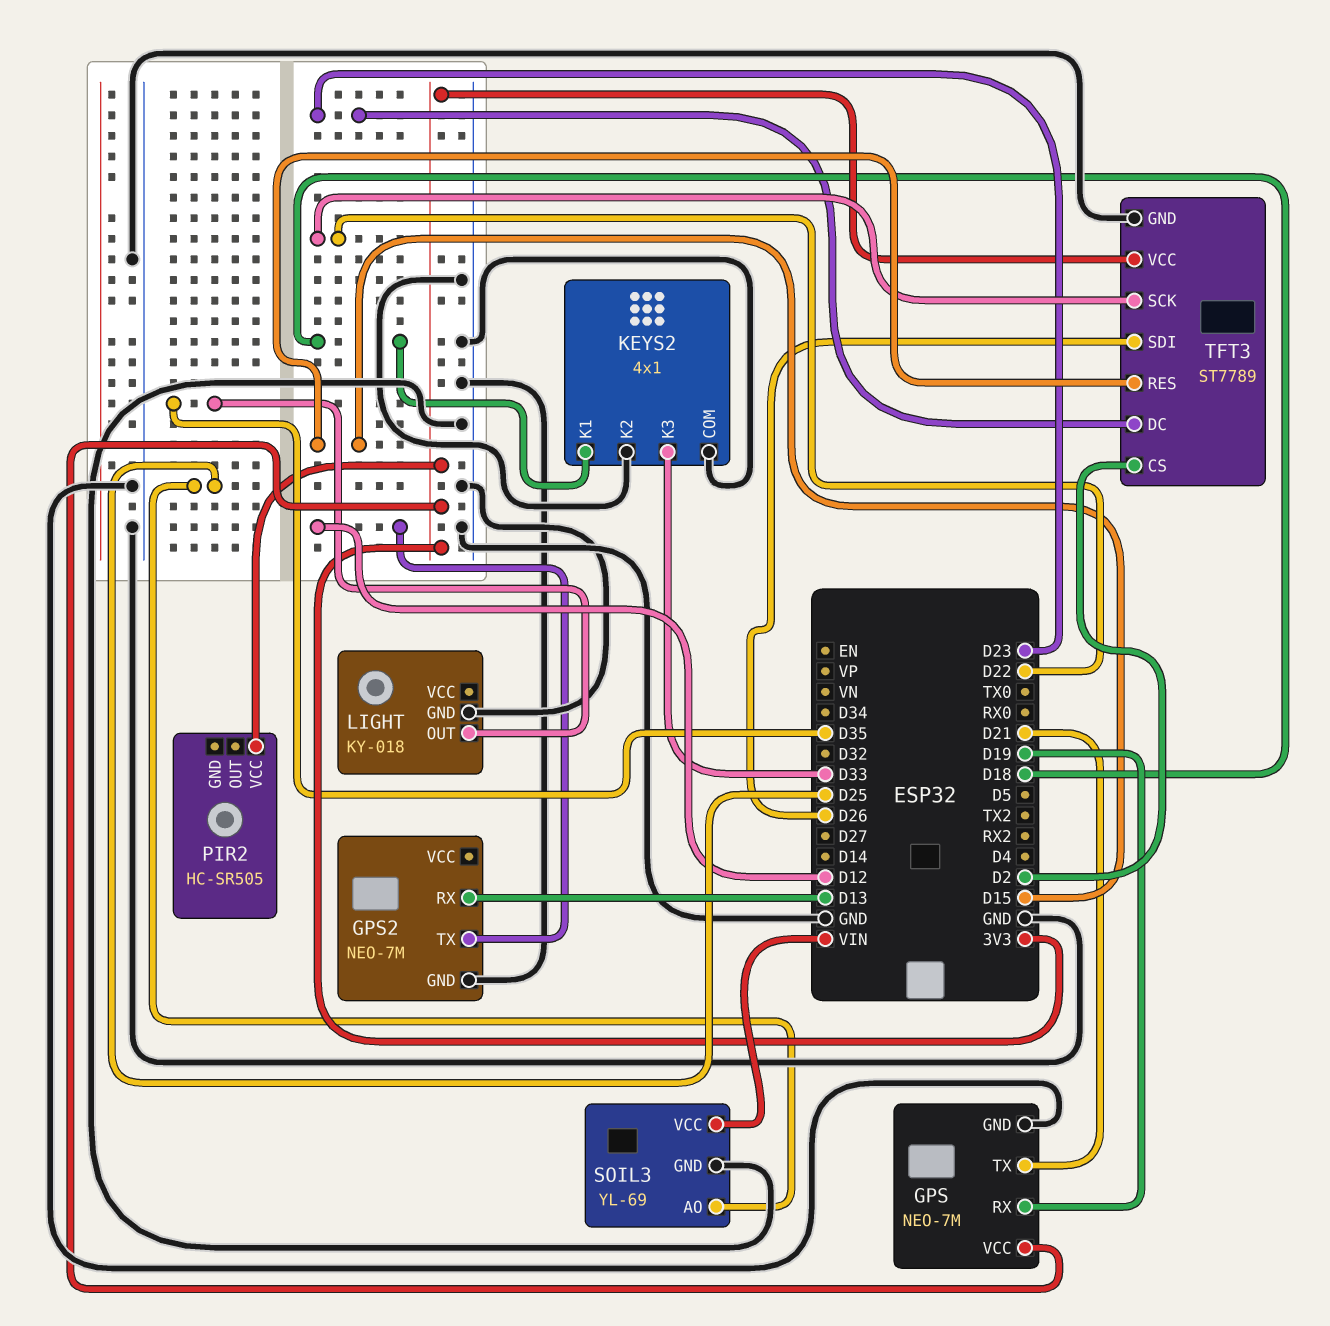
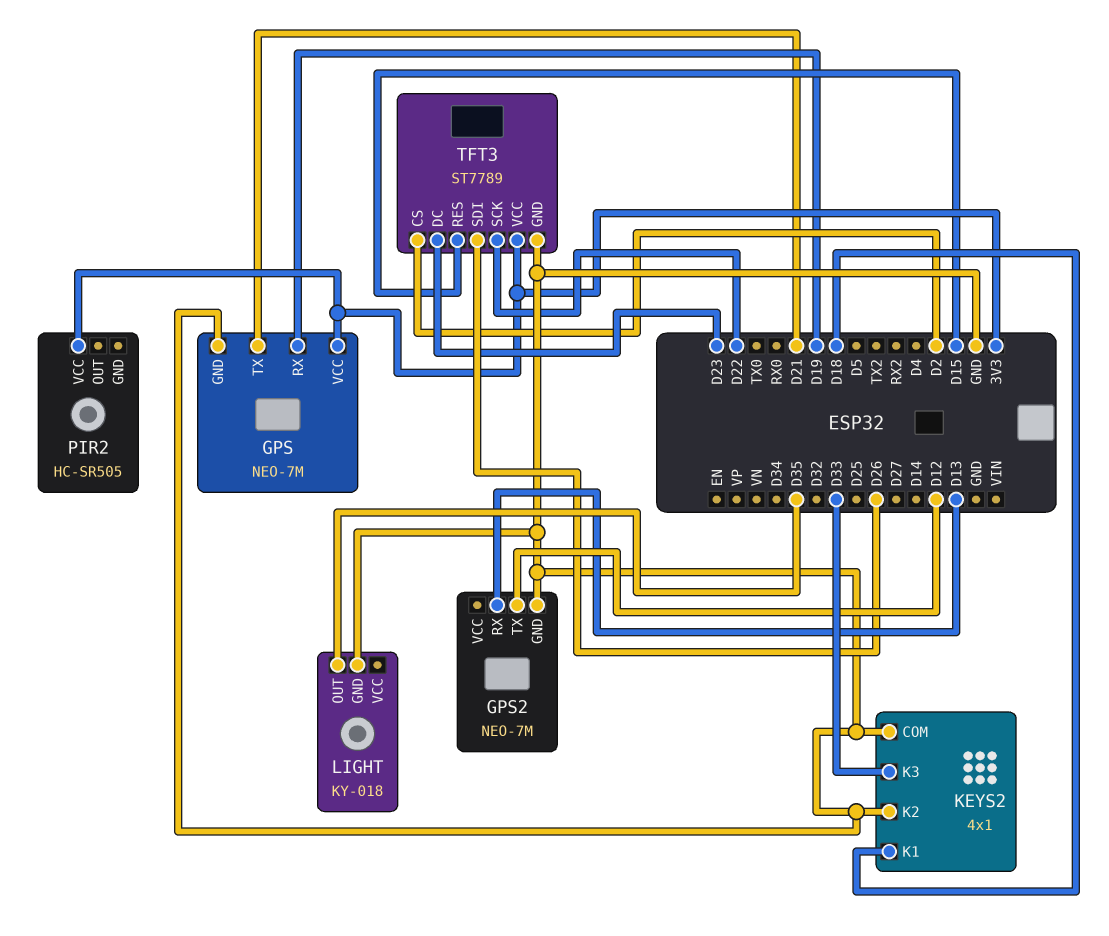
SOIL3: YL-69 -> none
SOIL3 pin AO: D25 -> none
SOIL3 pin GND: GND -> none
SOIL3 pin VCC: VIN -> none

